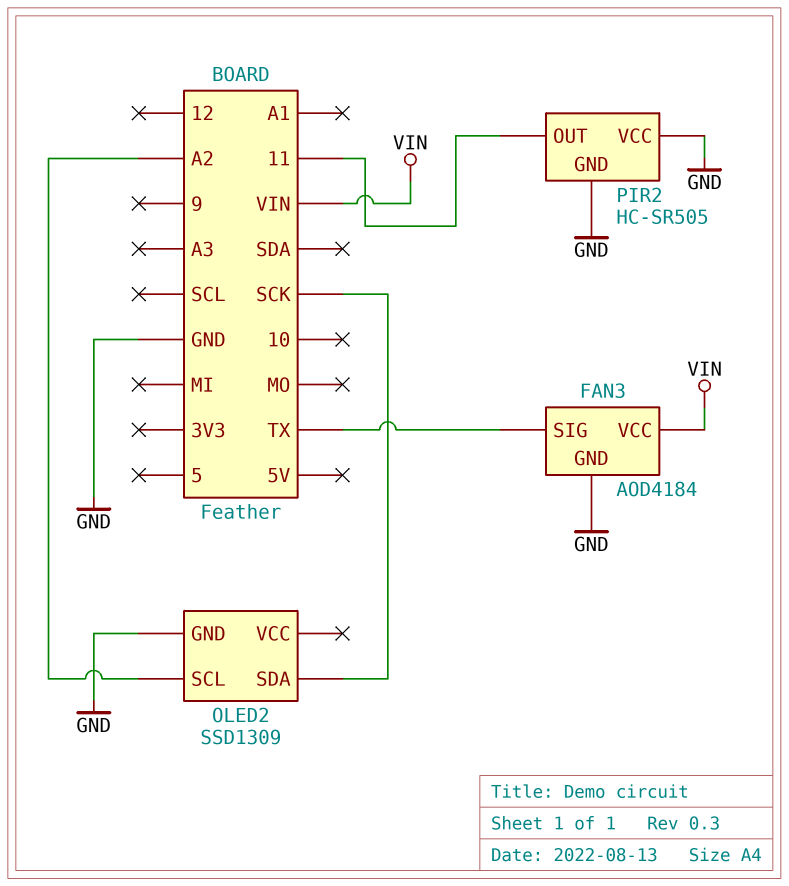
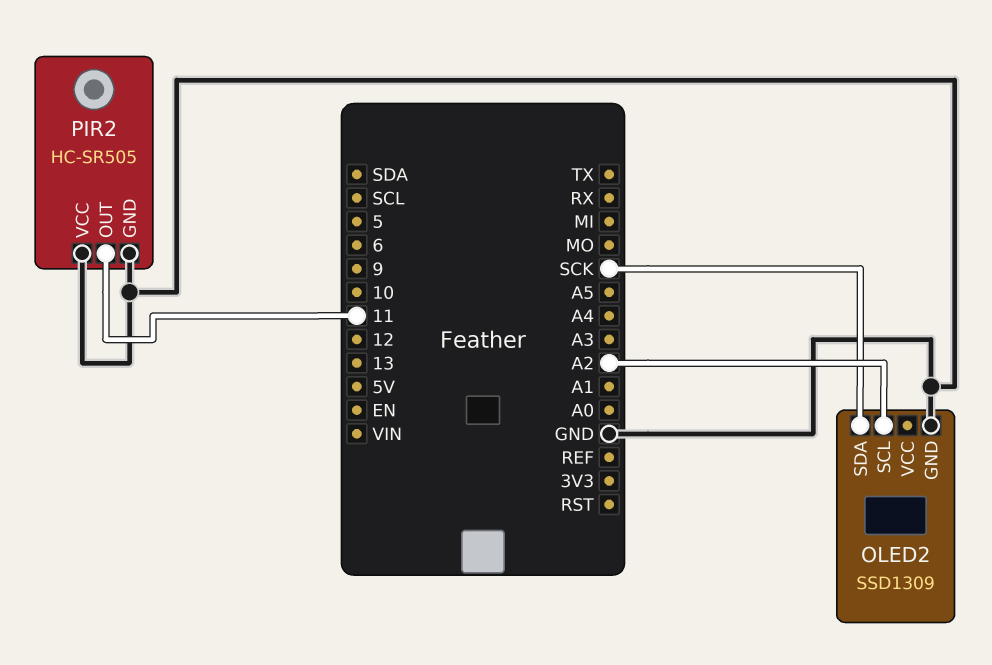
FAN3: AOD4184 -> none
FAN3 pin GND: GND -> none
FAN3 pin SIG: TX -> none
FAN3 pin VCC: VIN -> none

